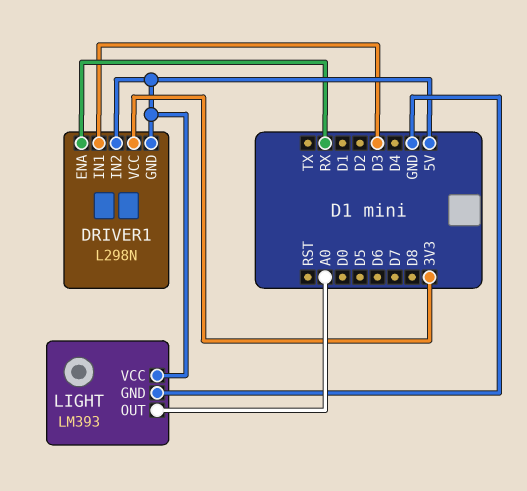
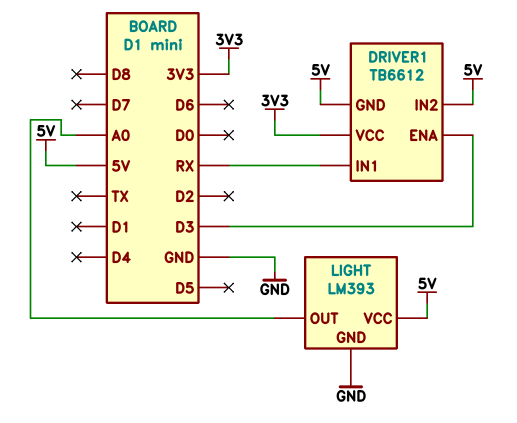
DRIVER1: L298N -> TB6612
DRIVER1 pin ENA: RX -> D3
DRIVER1 pin IN1: D3 -> RX

